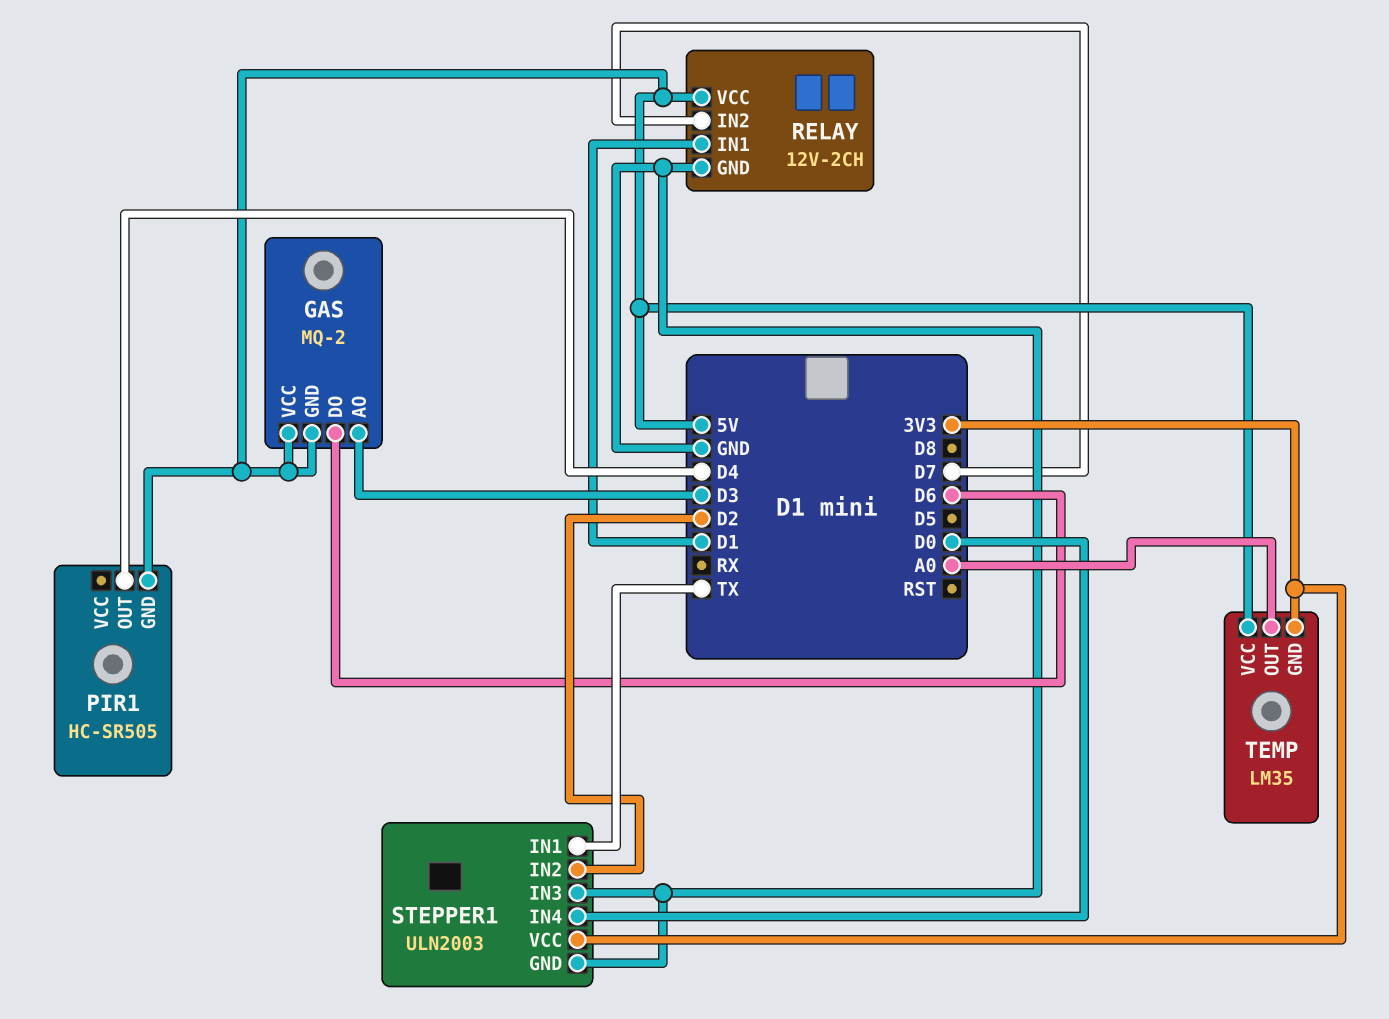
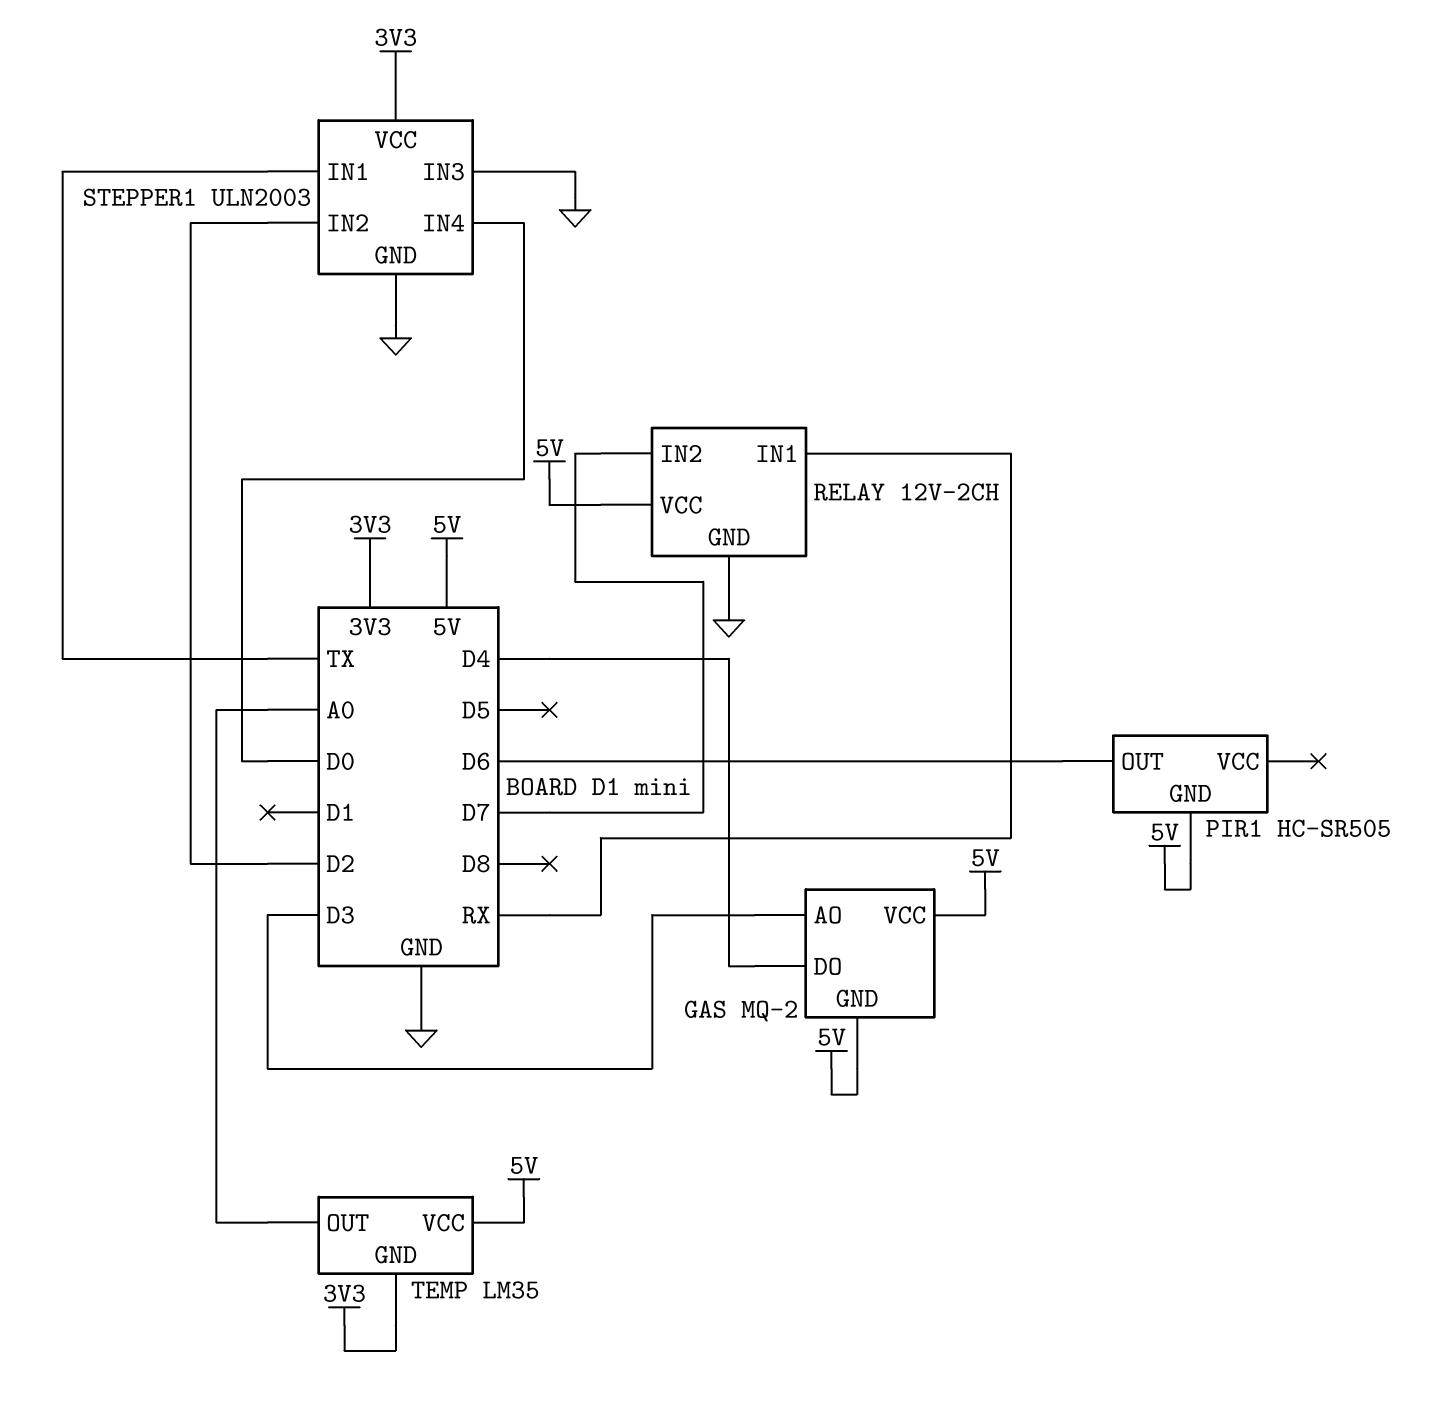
GAS pin DO: D6 -> D4
PIR1 pin OUT: D4 -> D6
RELAY pin IN1: D1 -> RX

